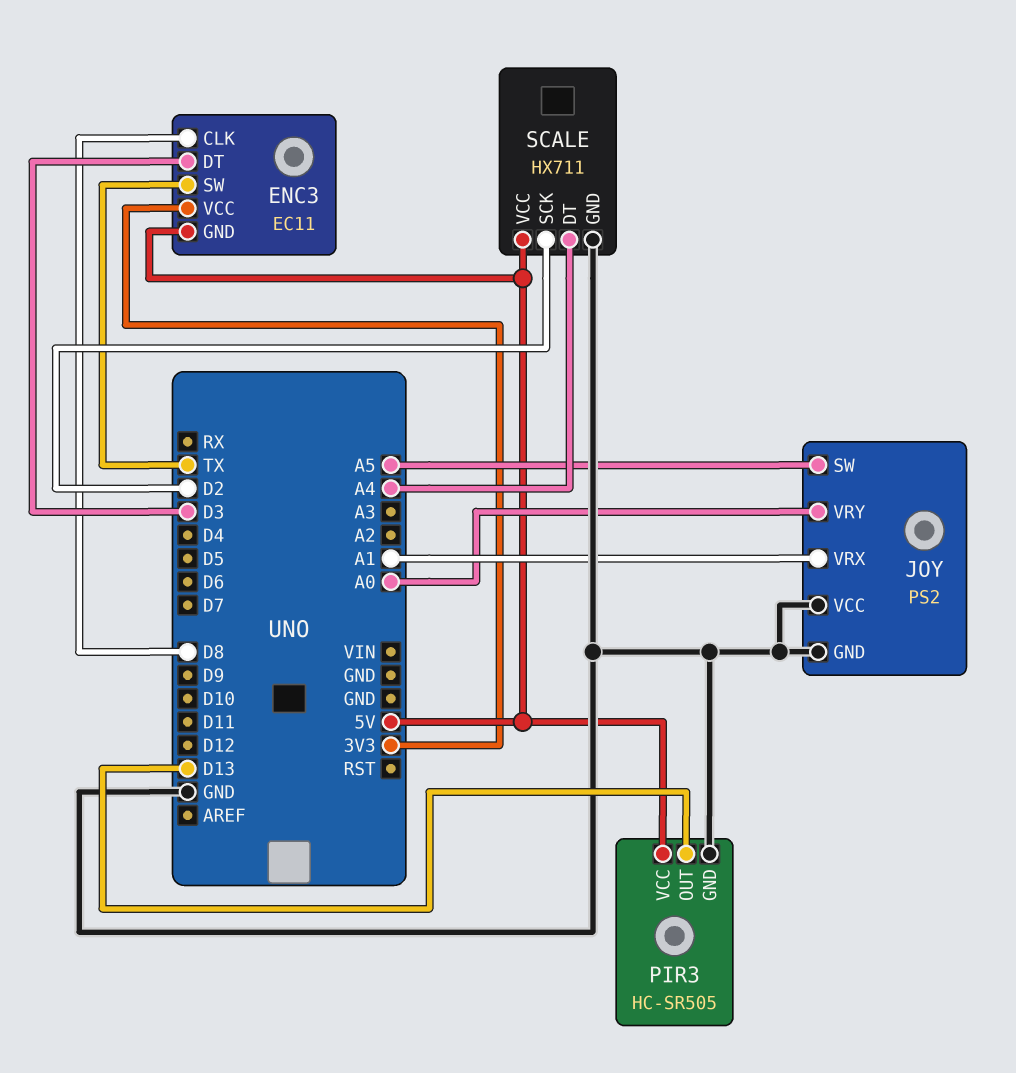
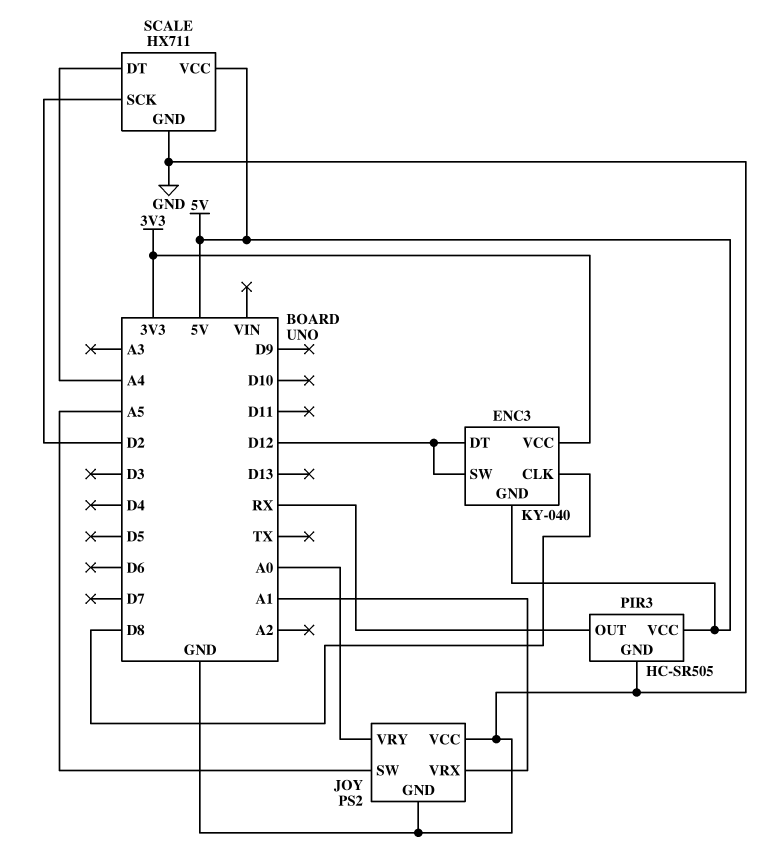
ENC3: EC11 -> KY-040
ENC3 pin DT: D3 -> D12
ENC3 pin SW: TX -> D12
PIR3 pin OUT: D13 -> RX

